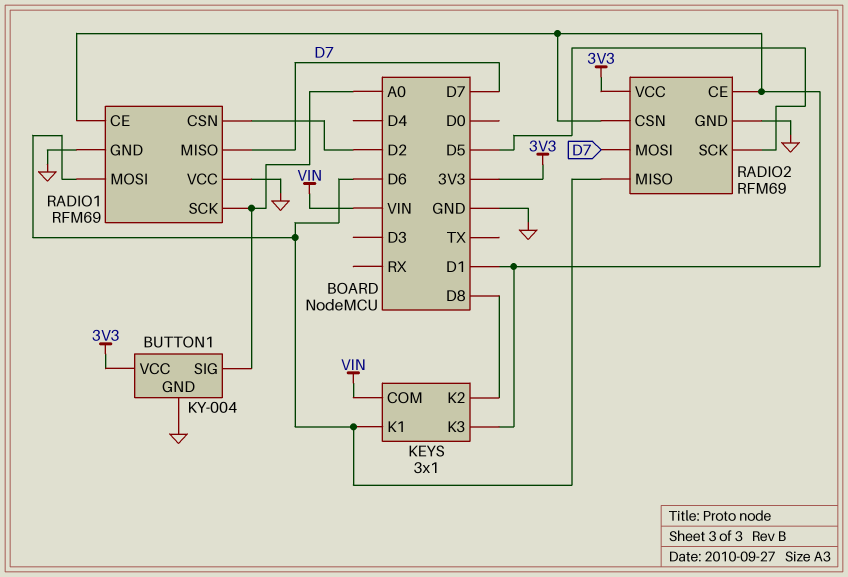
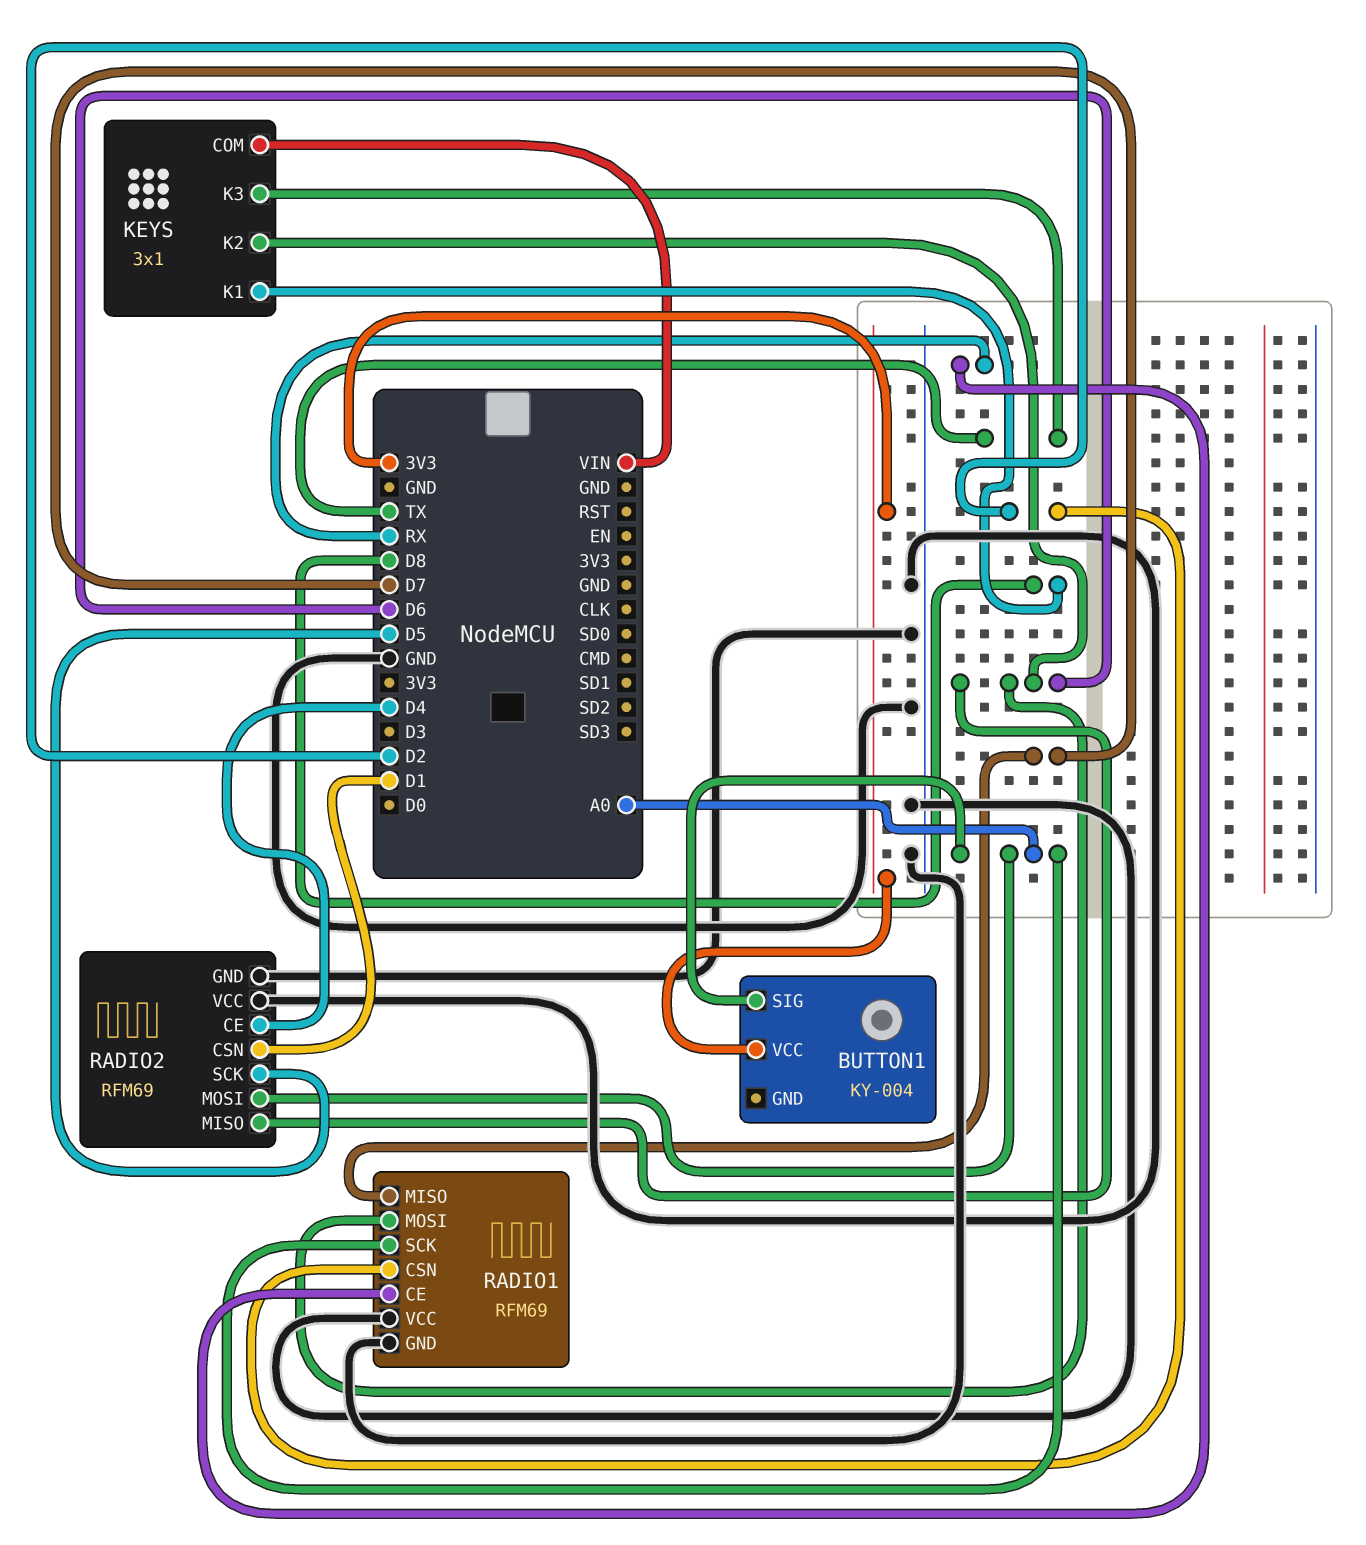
BUTTON1 pin GND: GND -> none
KEYS pin K1: D6 -> D8
KEYS pin K2: D8 -> D6
KEYS pin K3: D1 -> TX
RADIO1 pin CE: D1 -> RX
RADIO2 pin CE: D1 -> D4
RADIO2 pin MOSI: D7 -> A0
RADIO2 pin VCC: 3V3 -> GND

